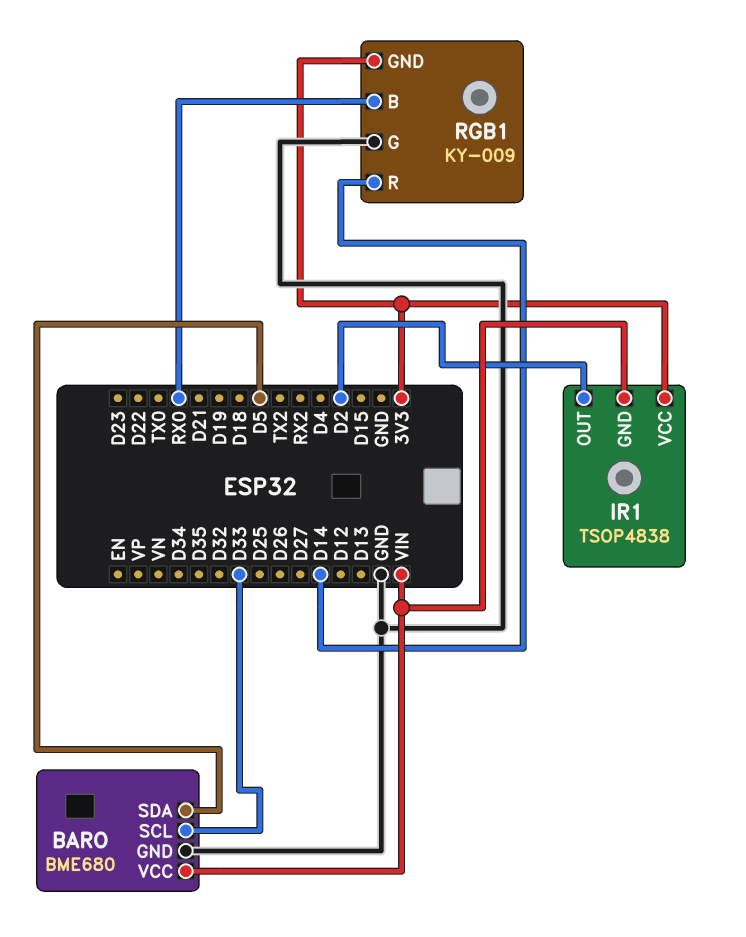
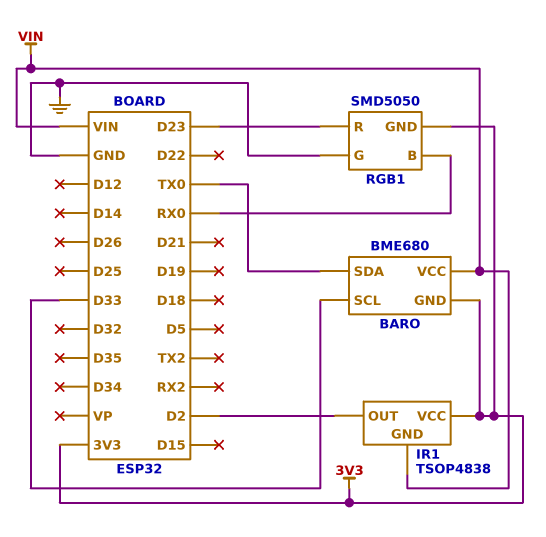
BARO pin GND: GND -> 3V3
BARO pin SDA: D5 -> TX0
RGB1: KY-009 -> SMD5050
RGB1 pin R: D14 -> D23

